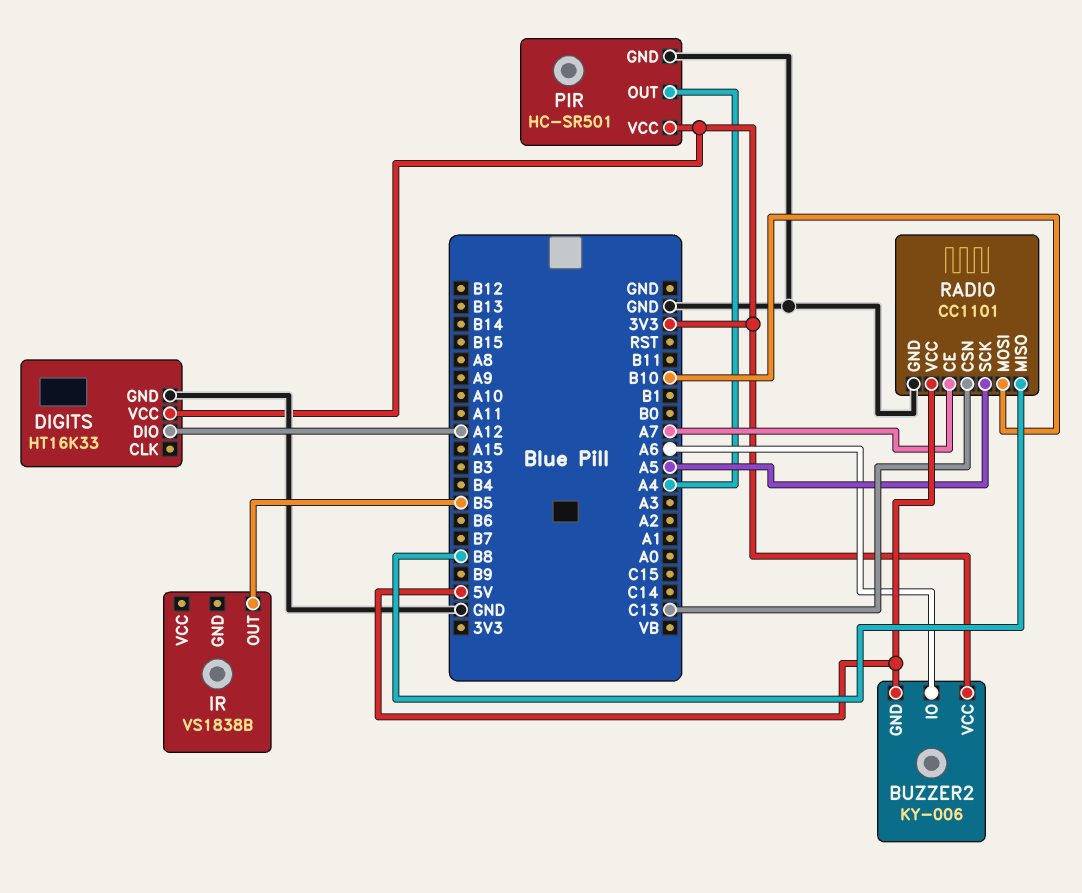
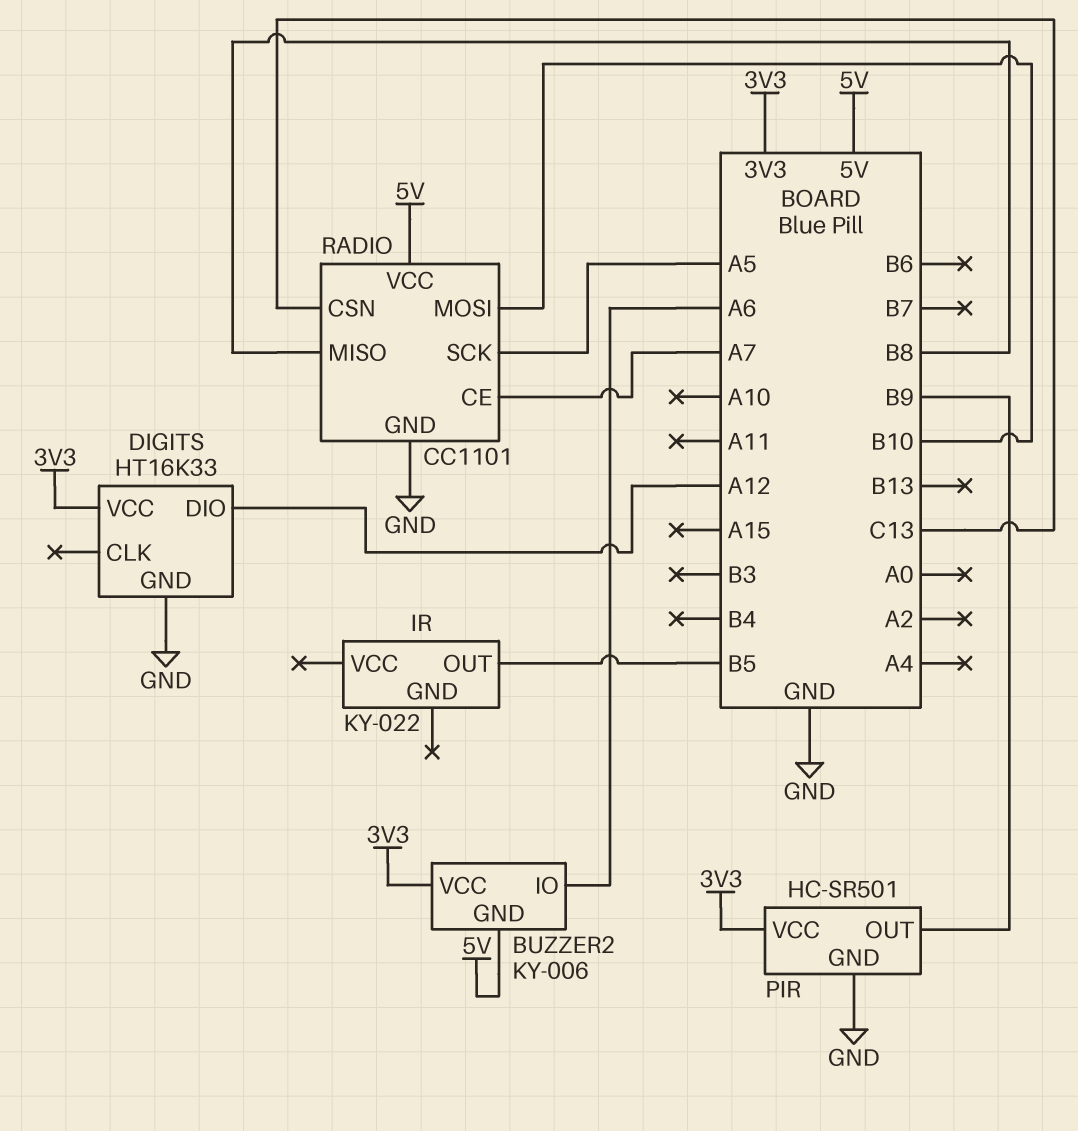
IR: VS1838B -> KY-022
PIR pin OUT: A4 -> B9

